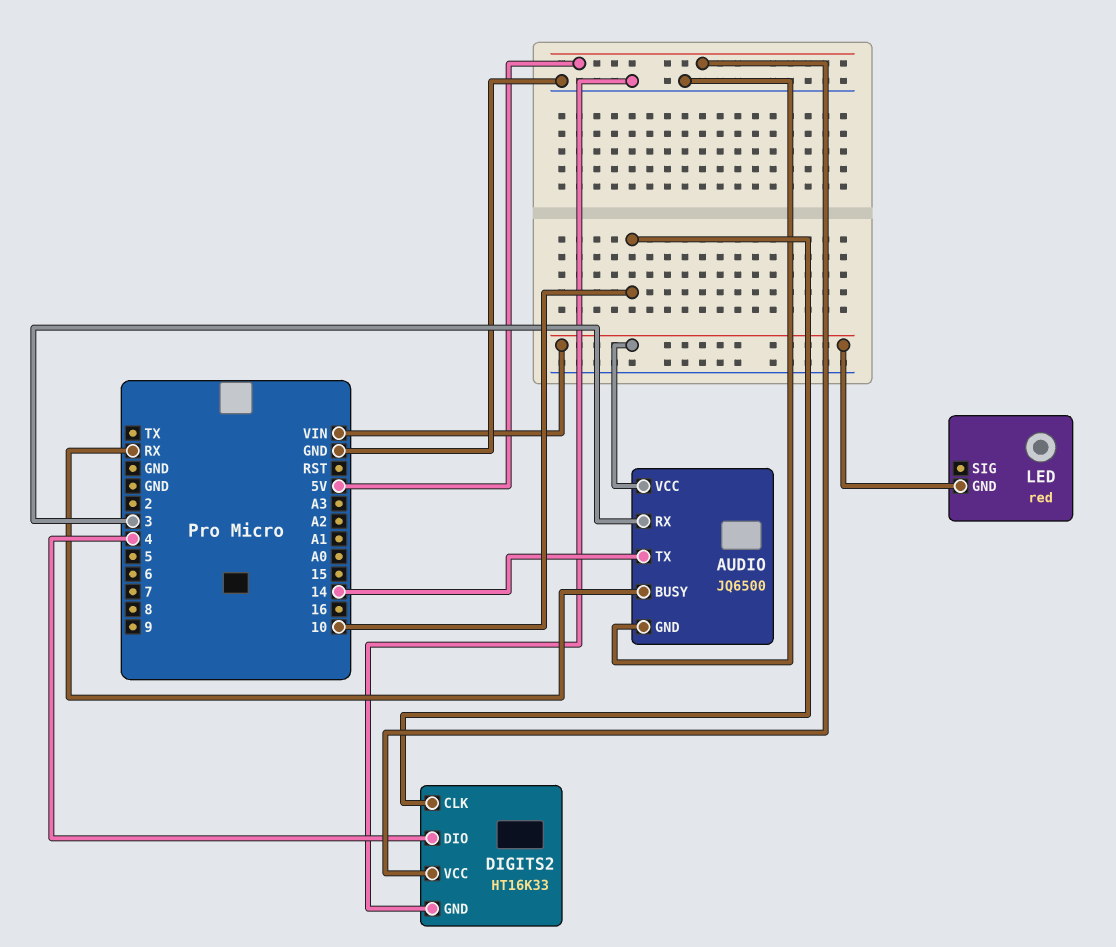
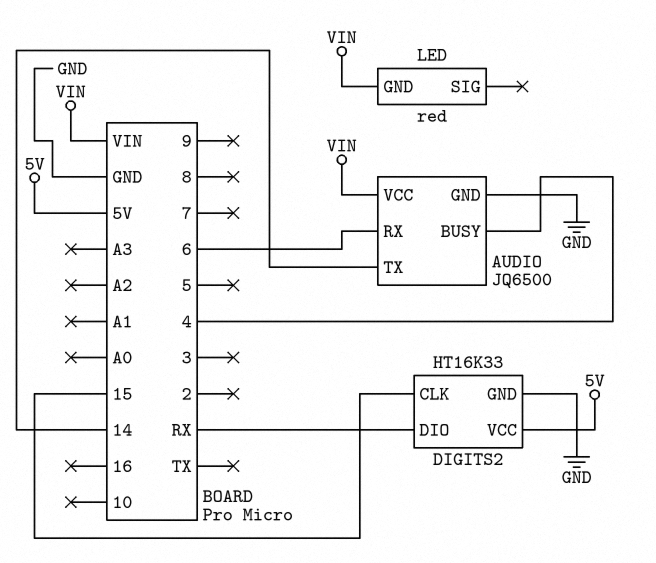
AUDIO pin BUSY: RX -> 4
AUDIO pin RX: 3 -> 6
DIGITS2 pin CLK: 10 -> 15
DIGITS2 pin DIO: 4 -> RX

